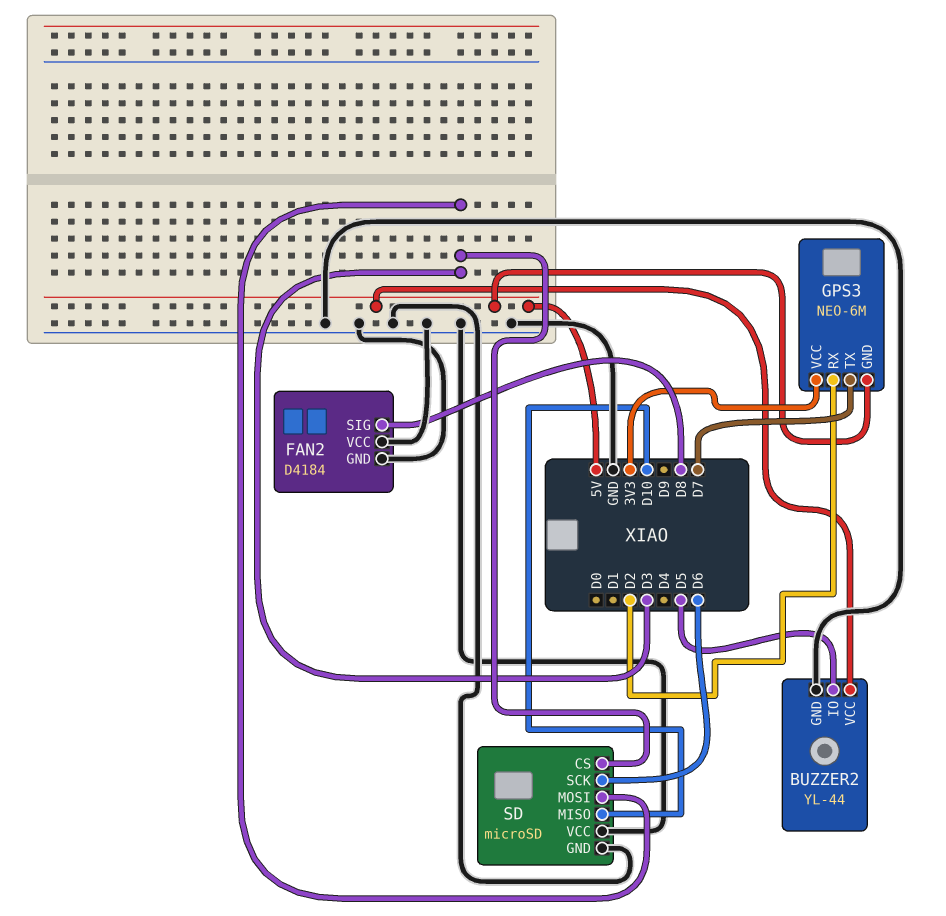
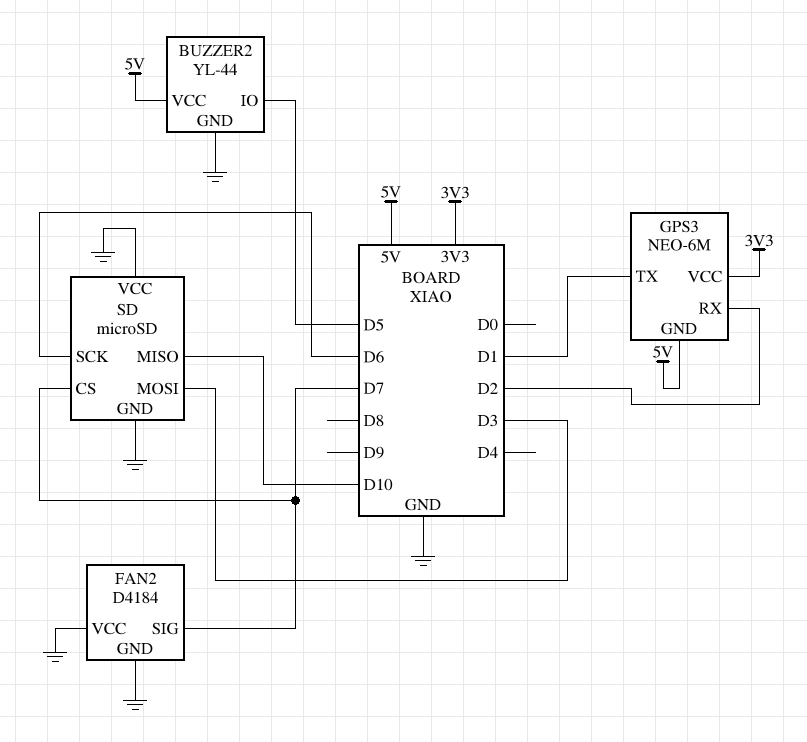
FAN2 pin SIG: D8 -> D7
GPS3 pin TX: D7 -> D1
SD pin CS: D3 -> D7

